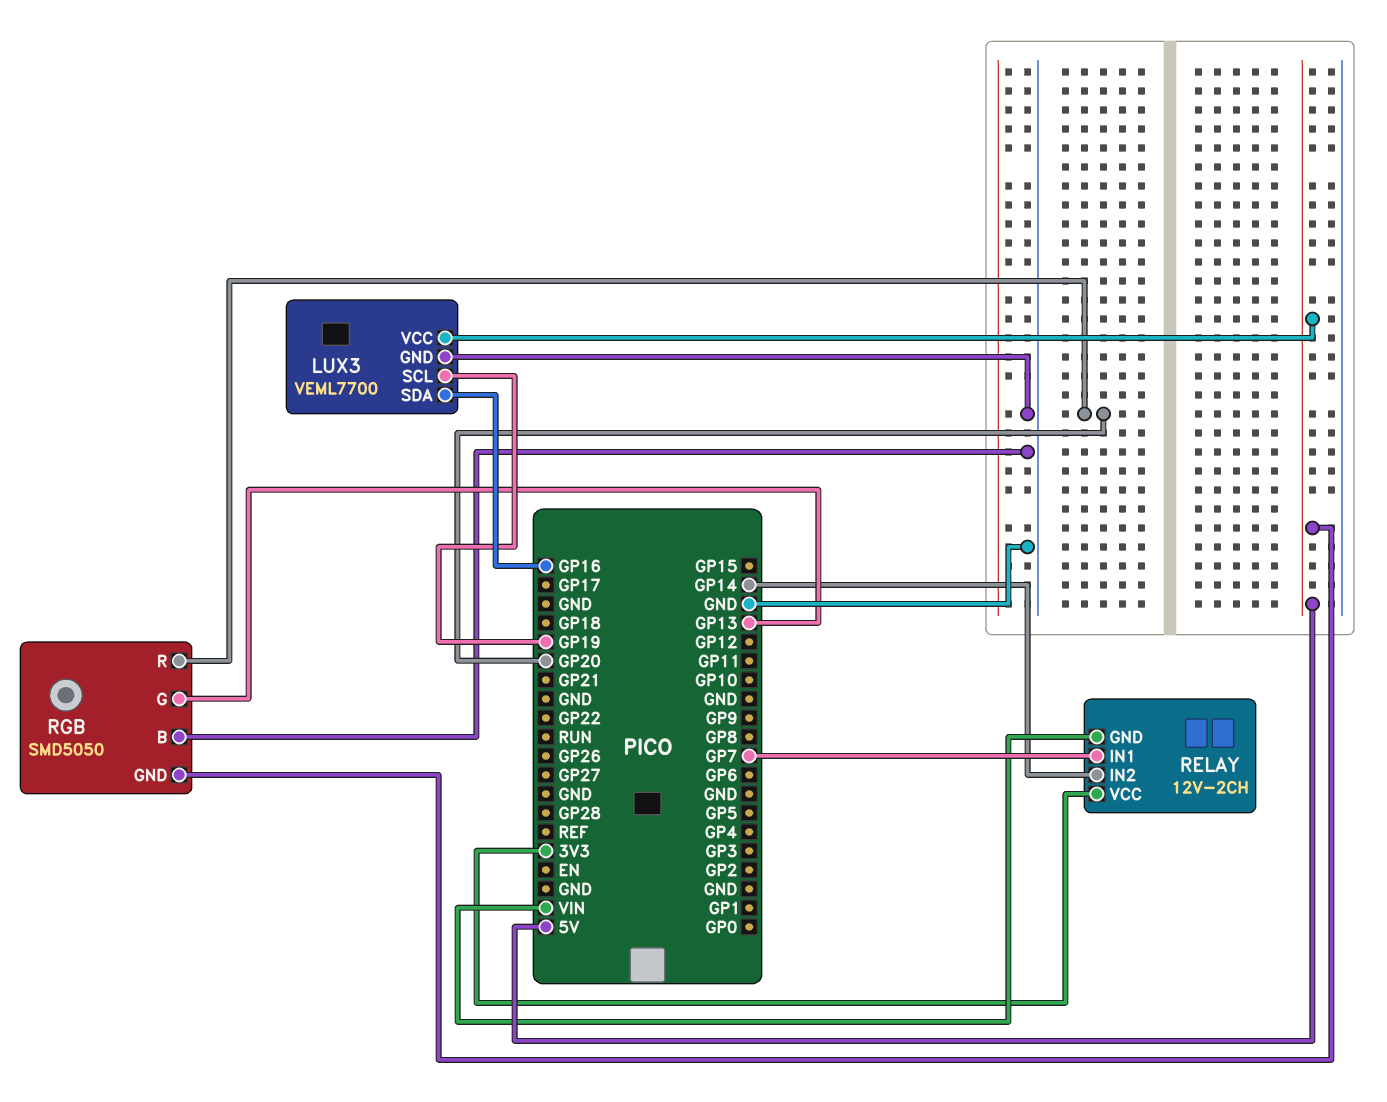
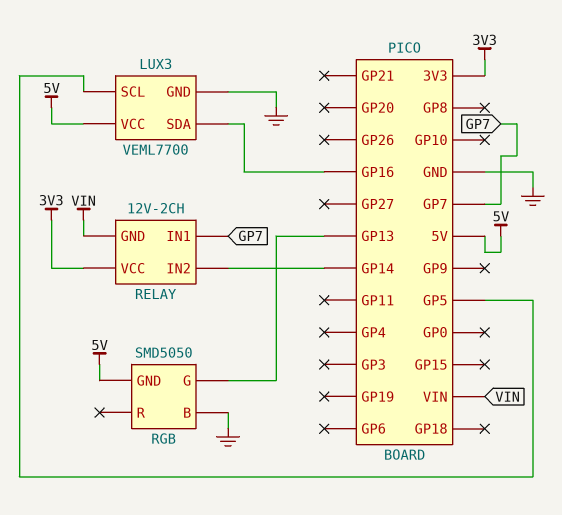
LUX3 pin SCL: GP19 -> GP5
RGB pin R: GP20 -> none

